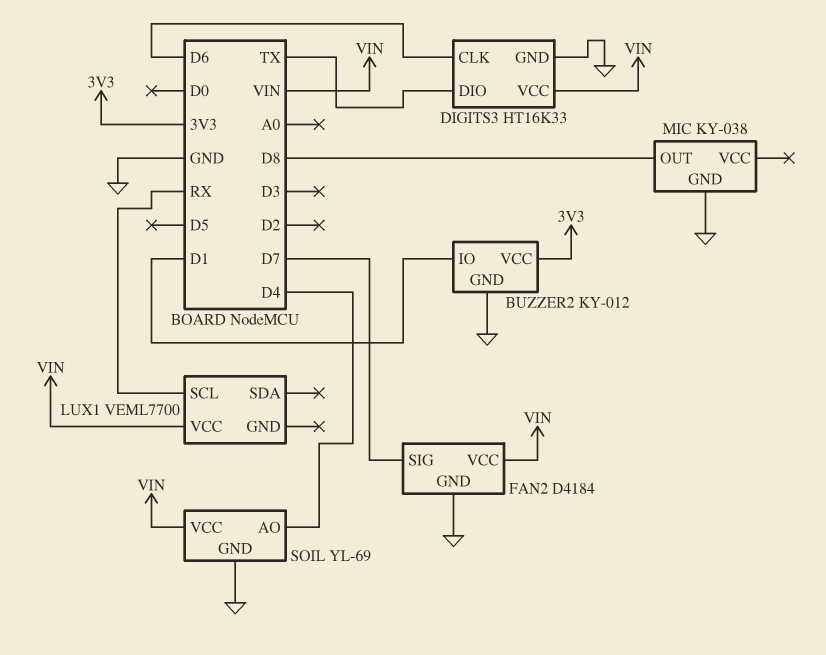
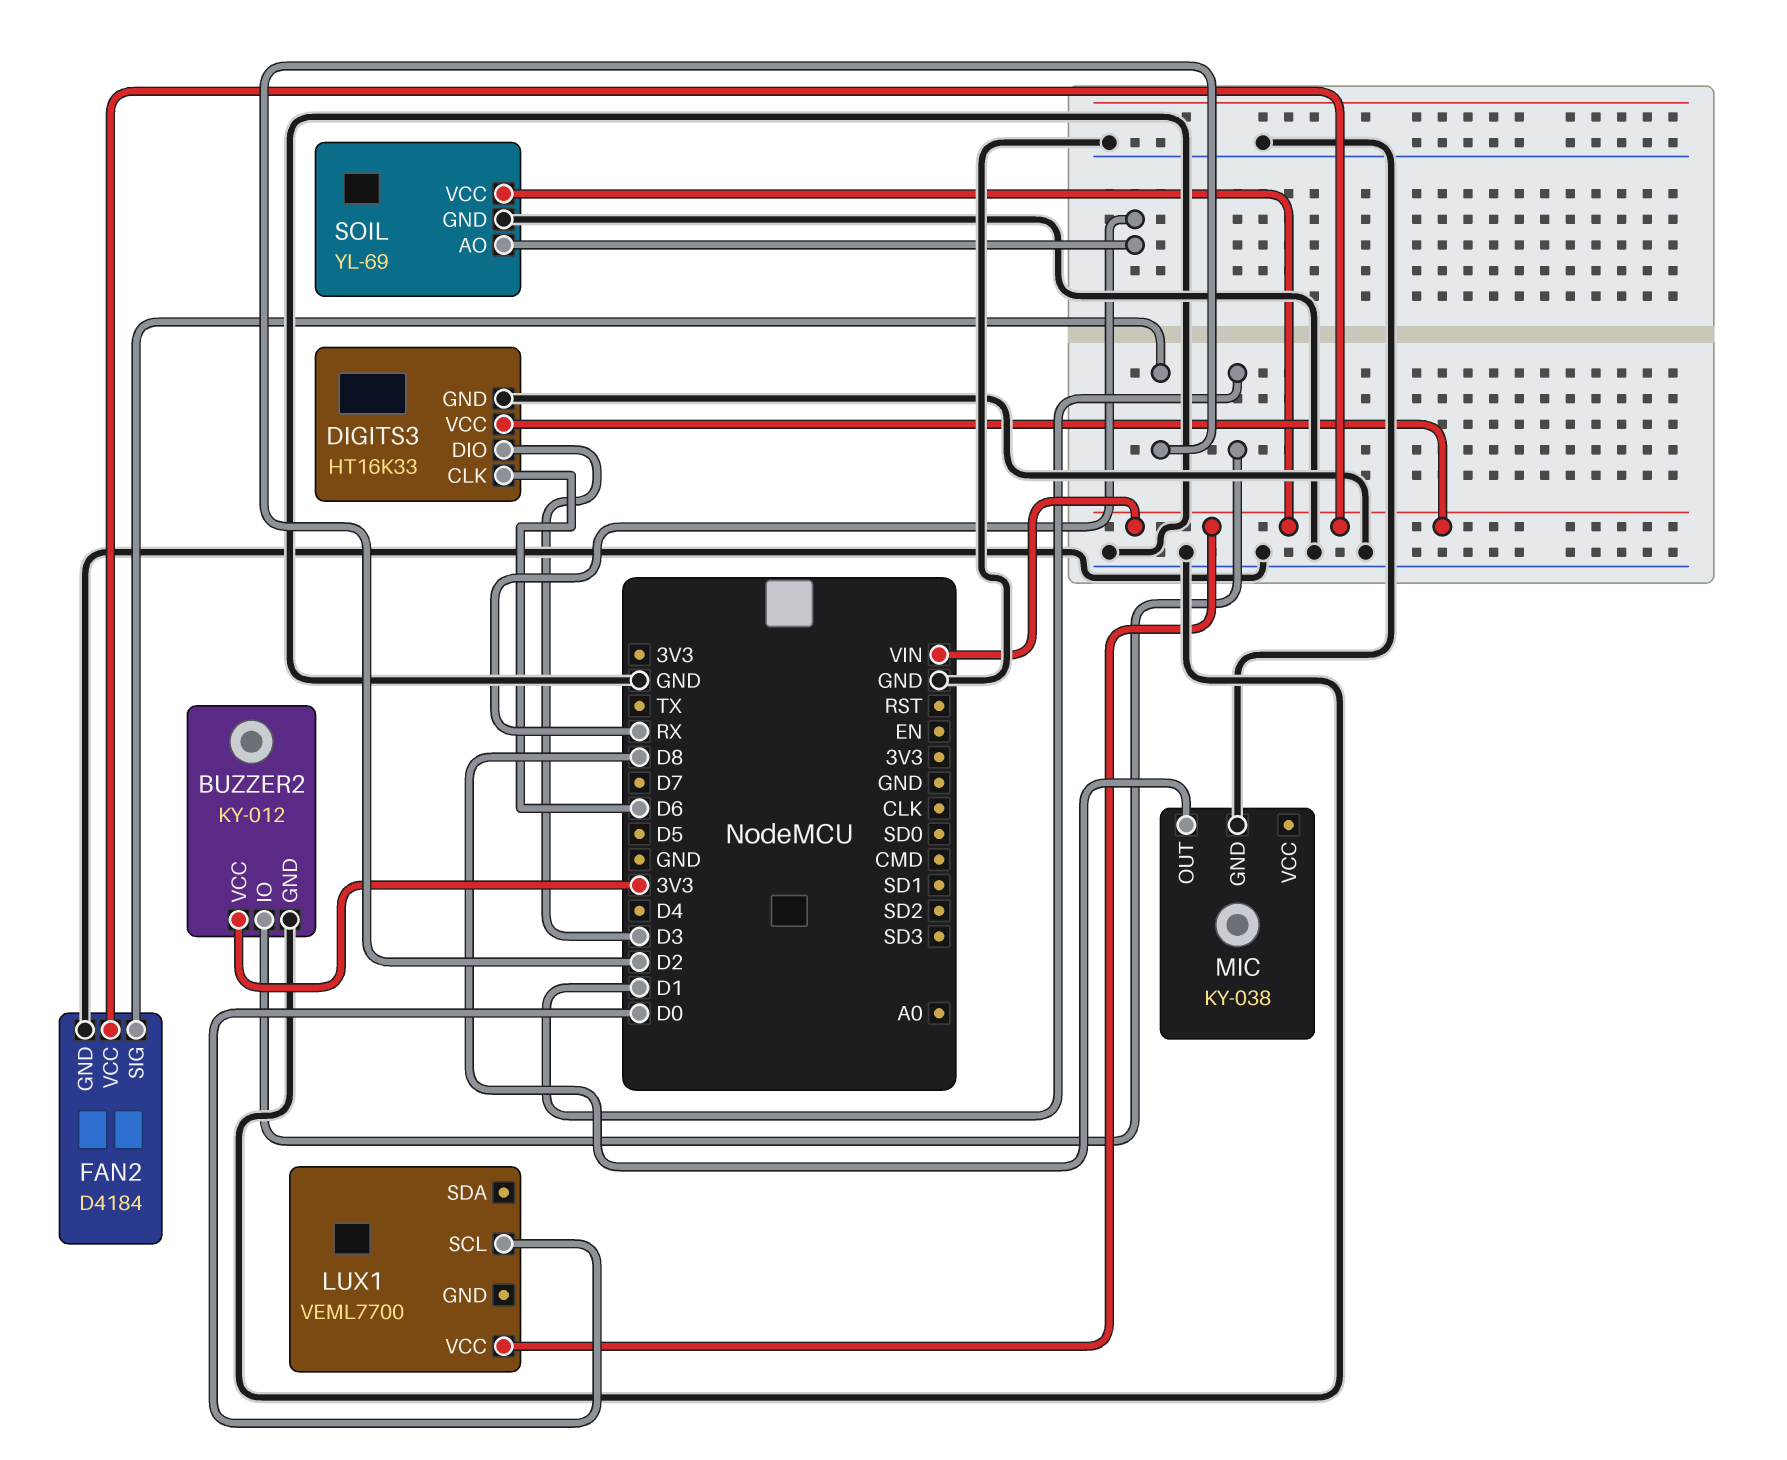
DIGITS3 pin DIO: TX -> D3
FAN2 pin SIG: D7 -> D2
LUX1 pin SCL: RX -> D0
SOIL pin AO: D4 -> RX

